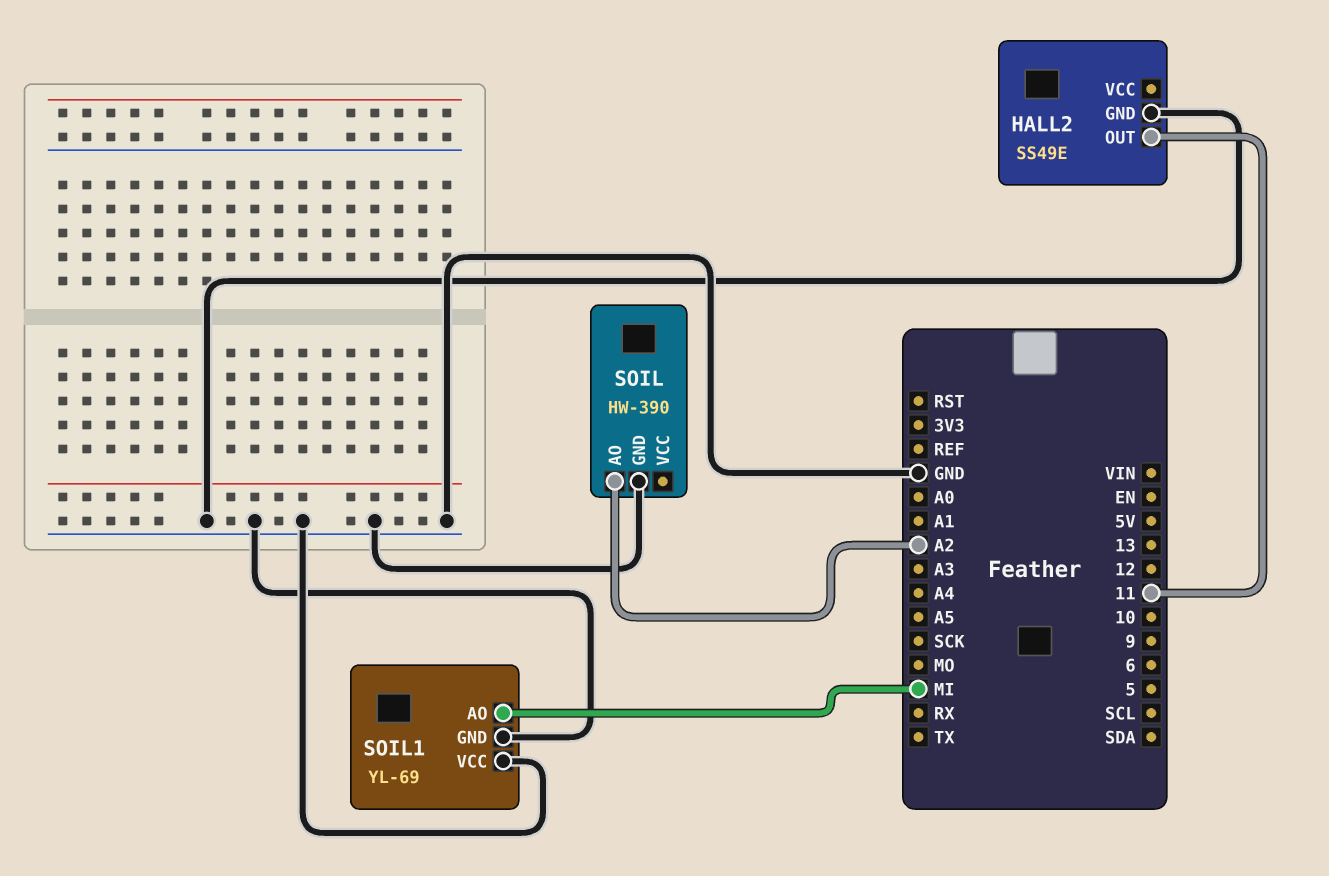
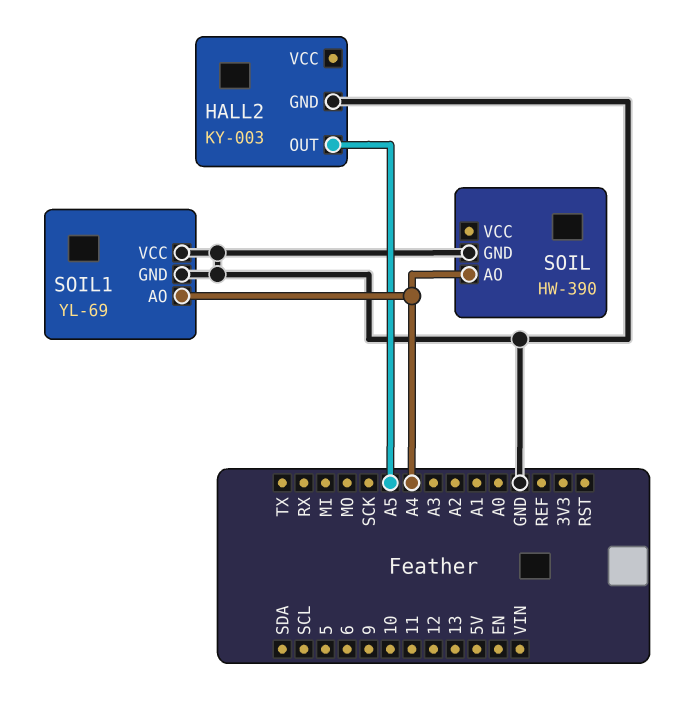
HALL2: SS49E -> KY-003
HALL2 pin OUT: 11 -> A5
SOIL pin AO: A2 -> A4
SOIL1 pin AO: MI -> A4

